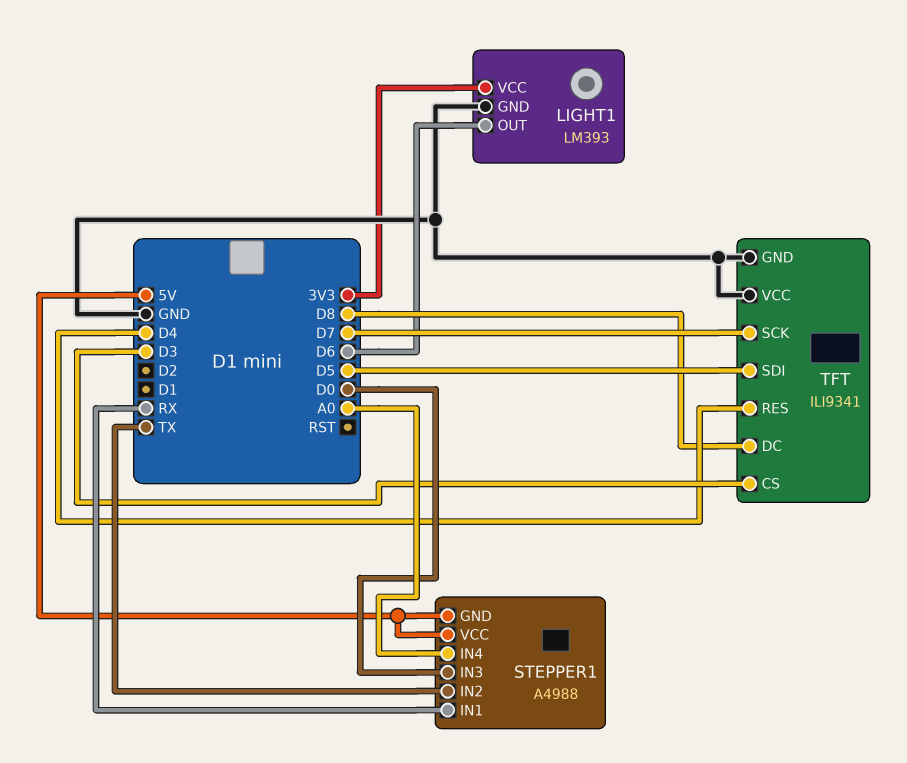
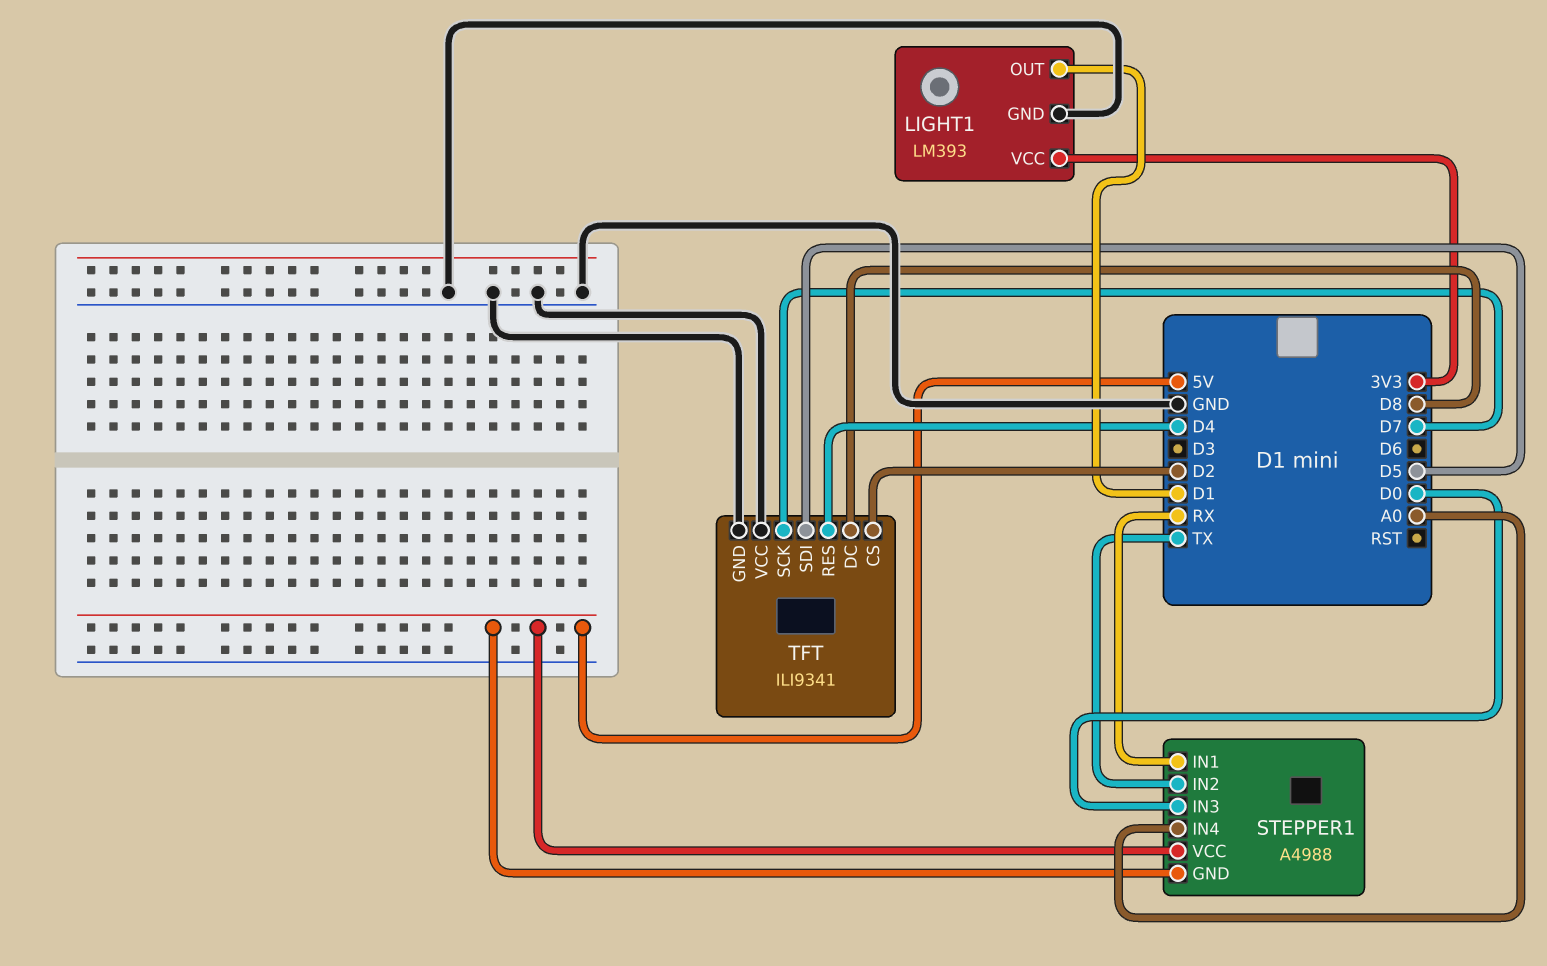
LIGHT1 pin OUT: D6 -> D1
TFT pin CS: D3 -> D2

